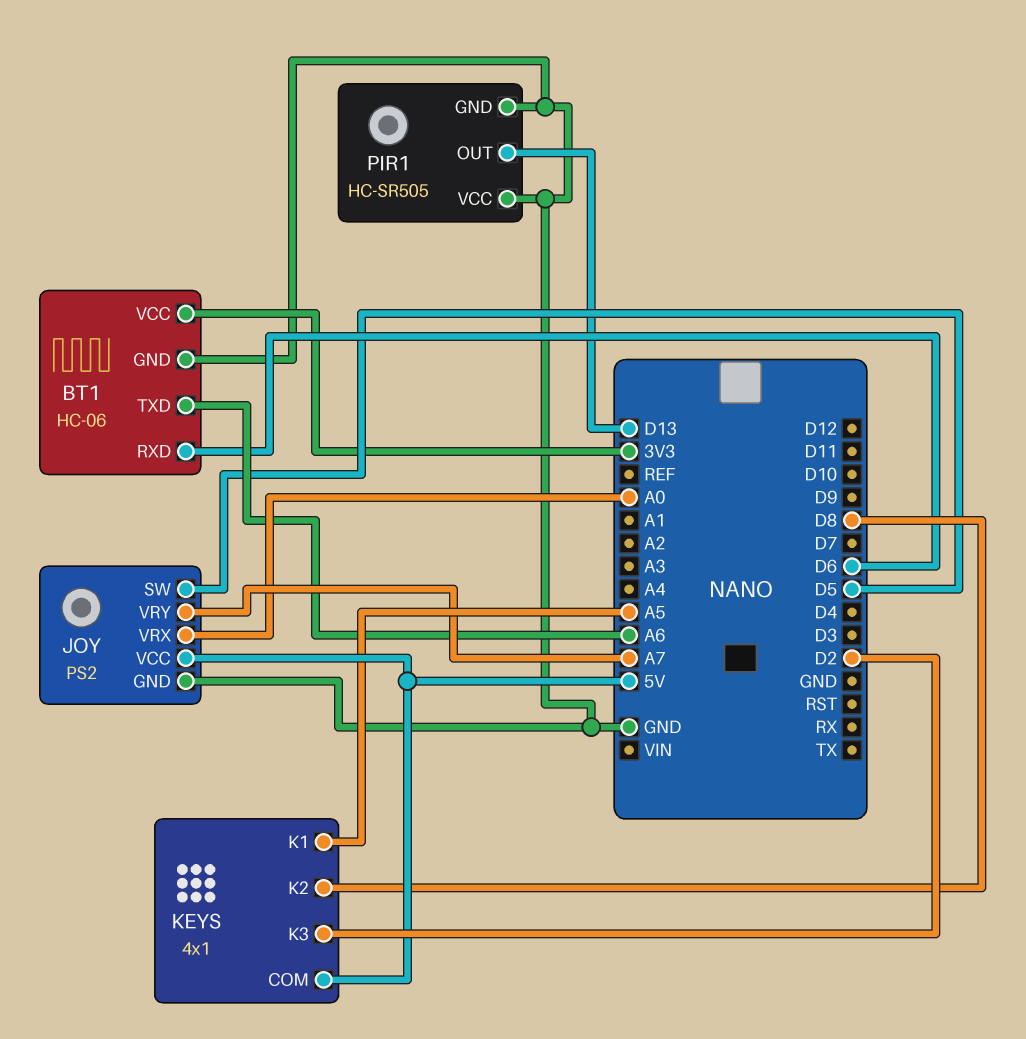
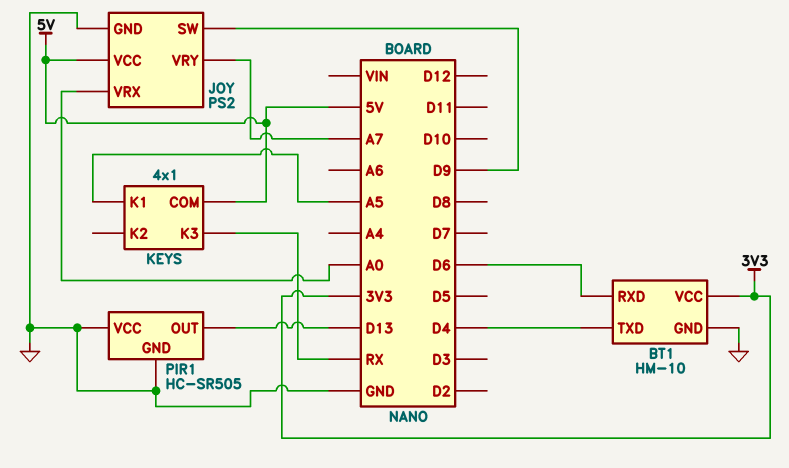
BT1: HC-06 -> HM-10
BT1 pin TXD: A6 -> D4
JOY pin SW: D5 -> D9
KEYS pin K2: D8 -> none
KEYS pin K3: D2 -> RX

